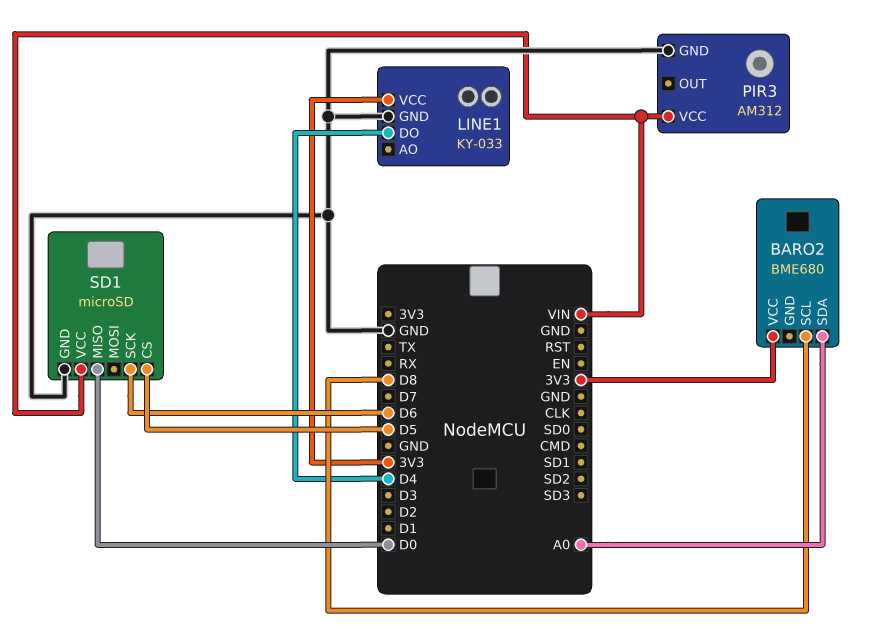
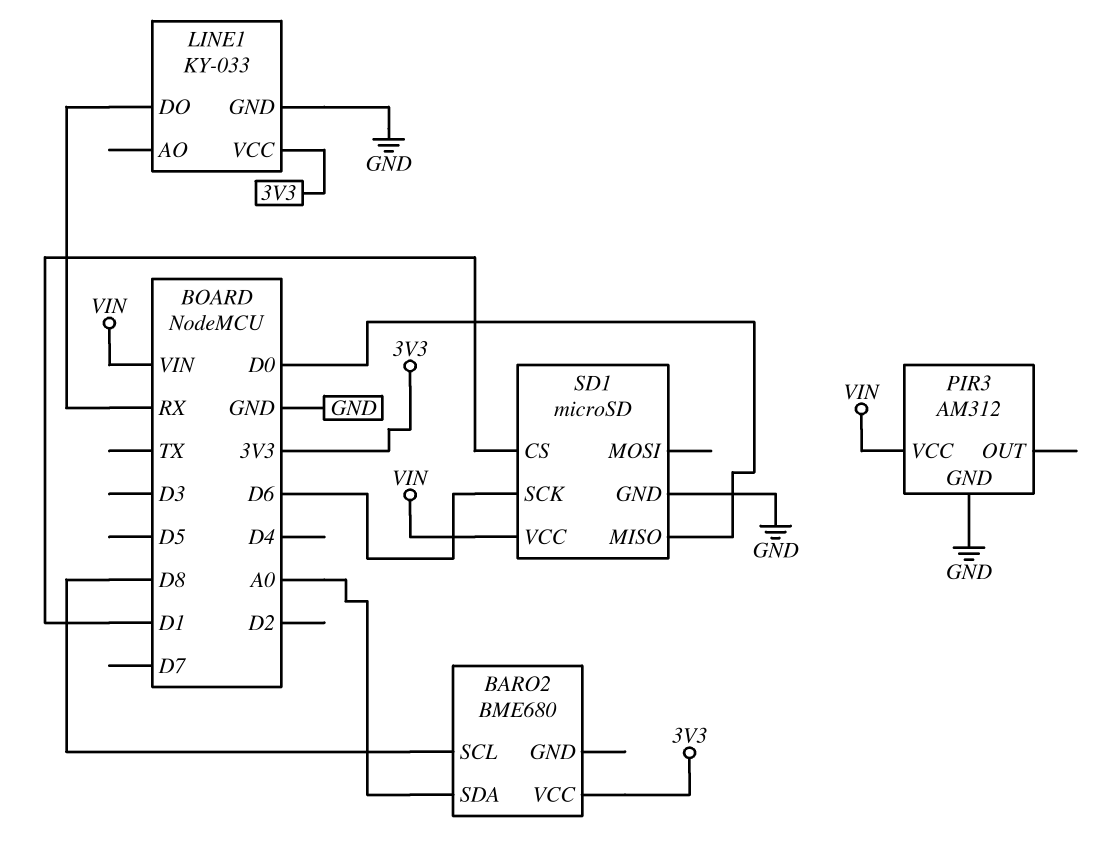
LINE1 pin DO: D4 -> RX
SD1 pin CS: D5 -> D1

